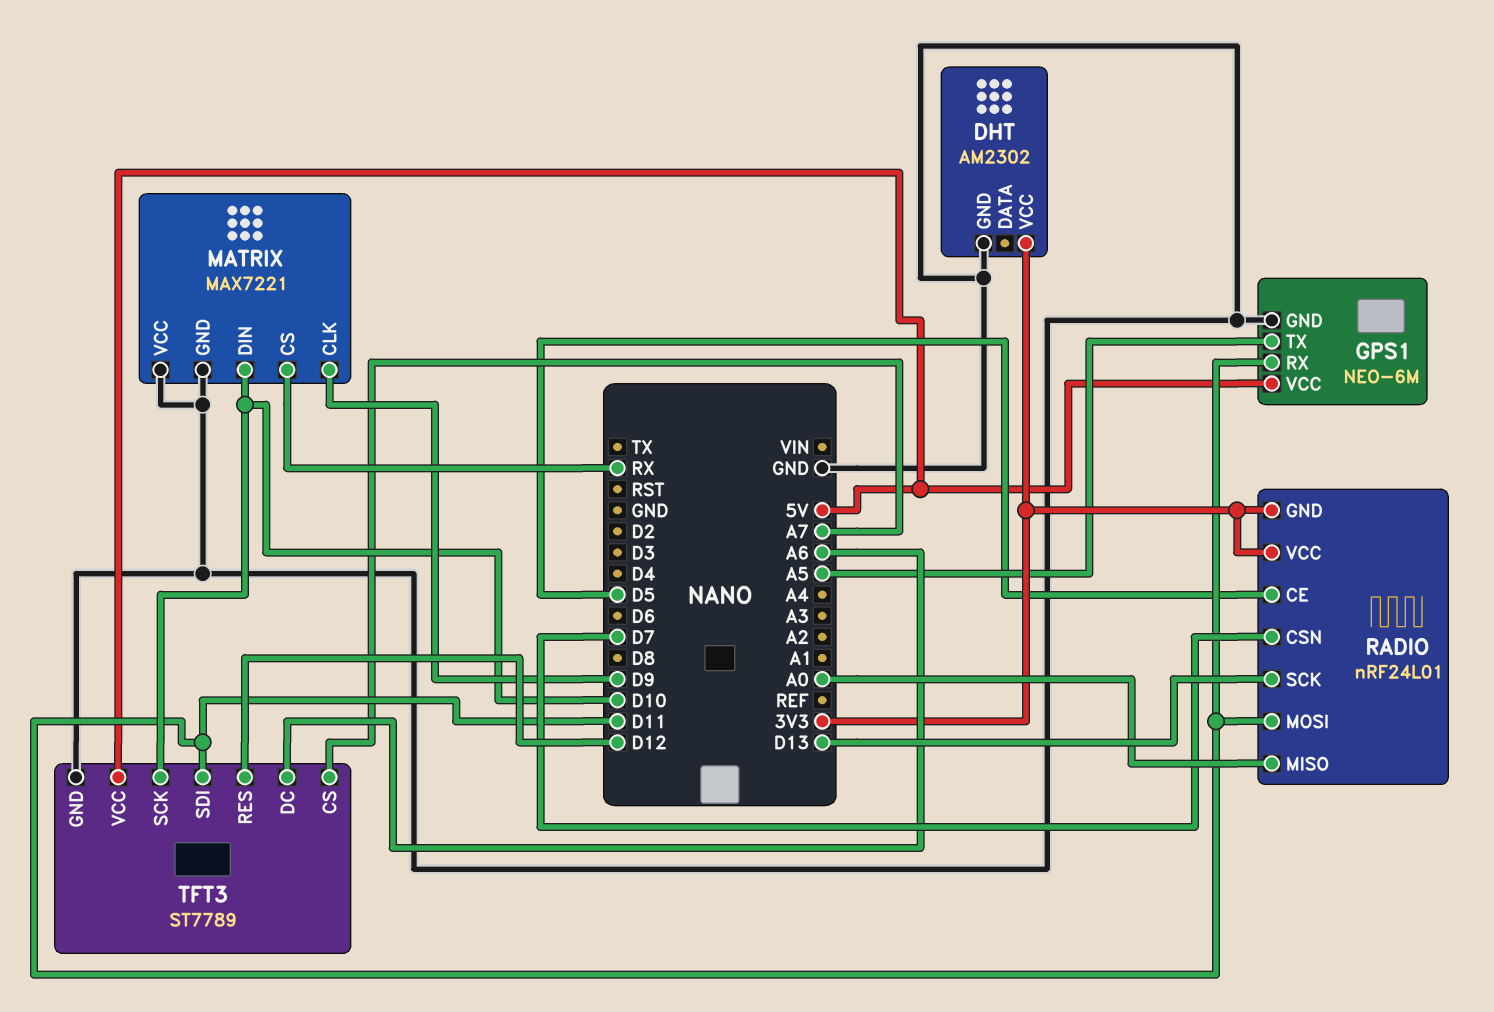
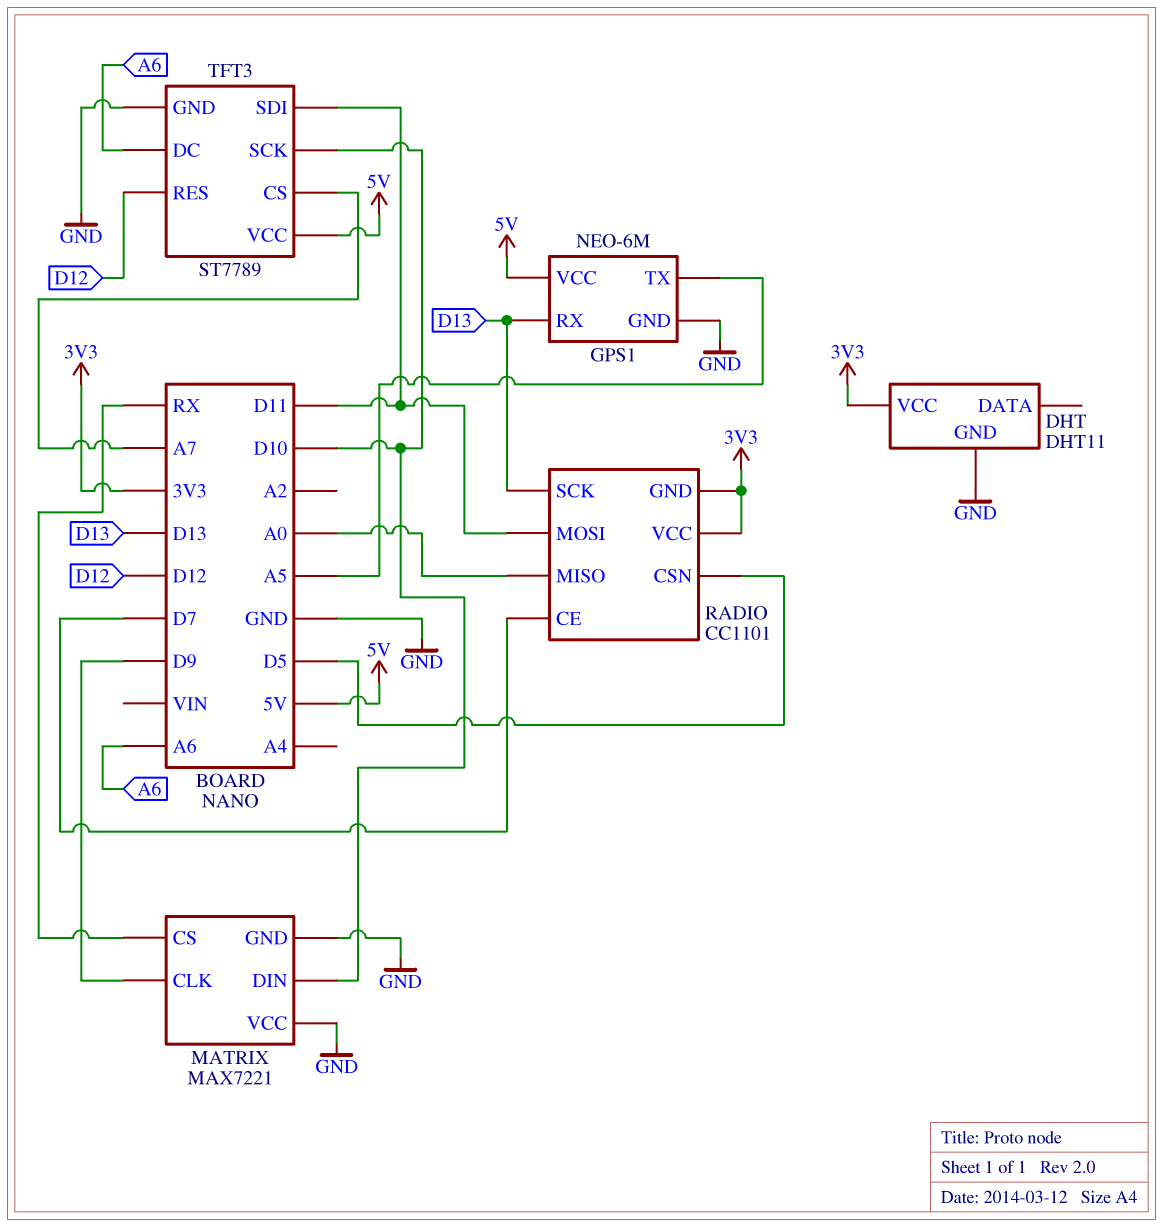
DHT: AM2302 -> DHT11
GPS1 pin RX: D11 -> D13
RADIO: nRF24L01 -> CC1101
RADIO pin CE: D5 -> D7
RADIO pin CSN: D7 -> D5

